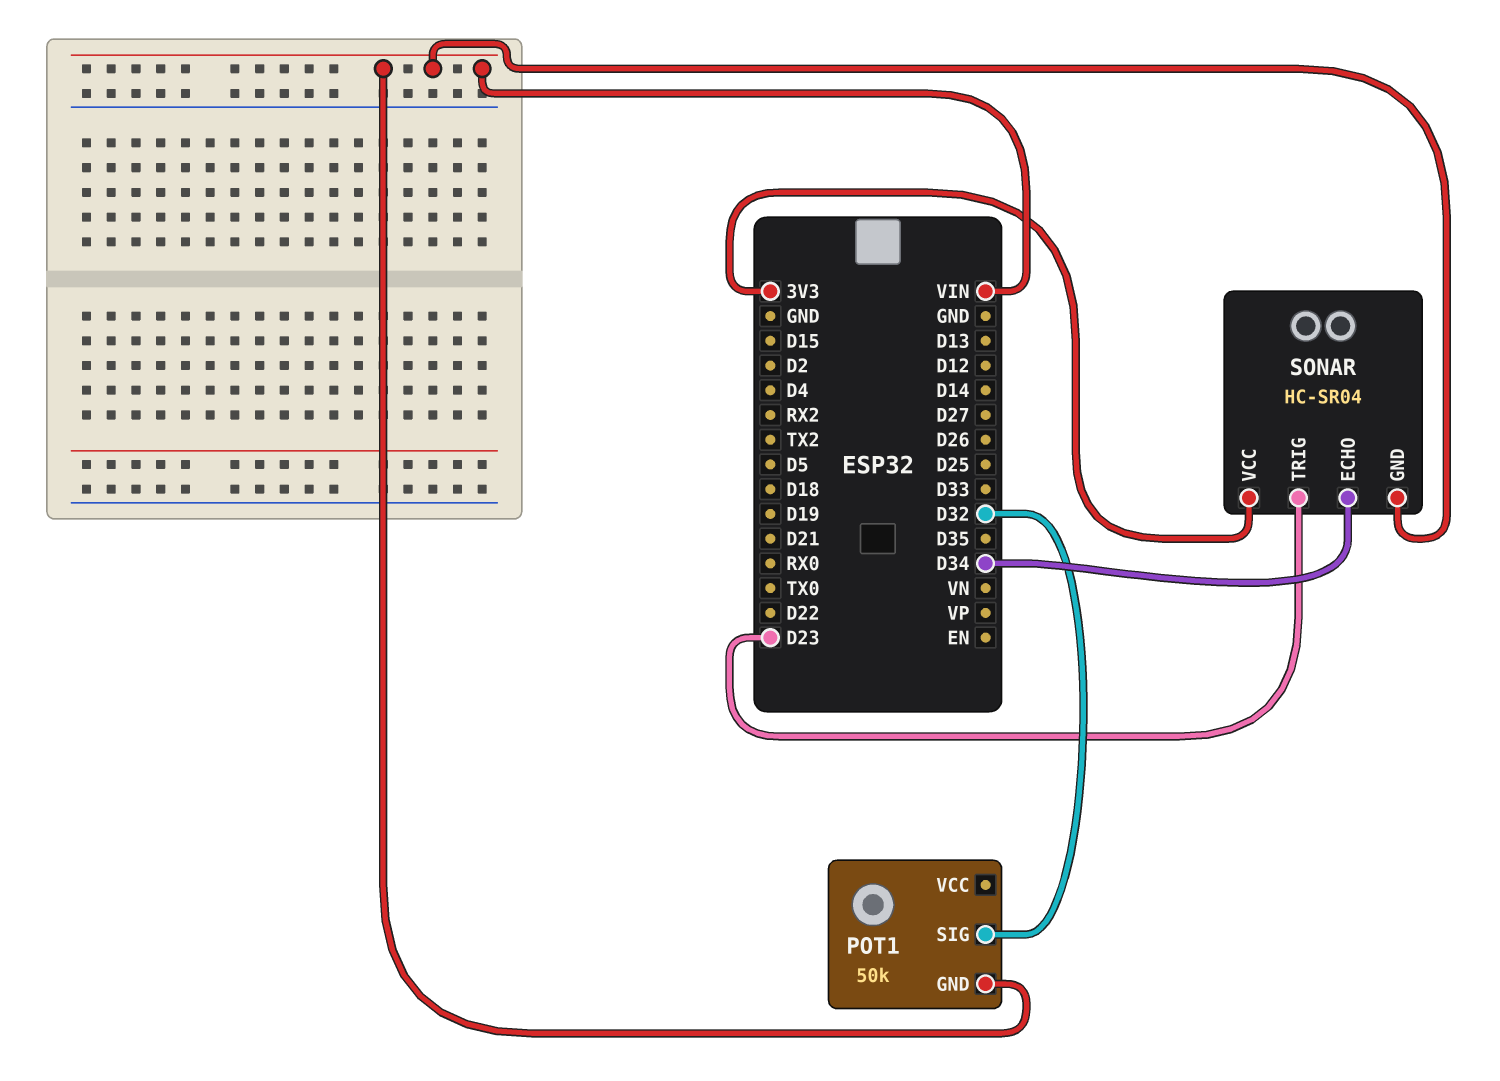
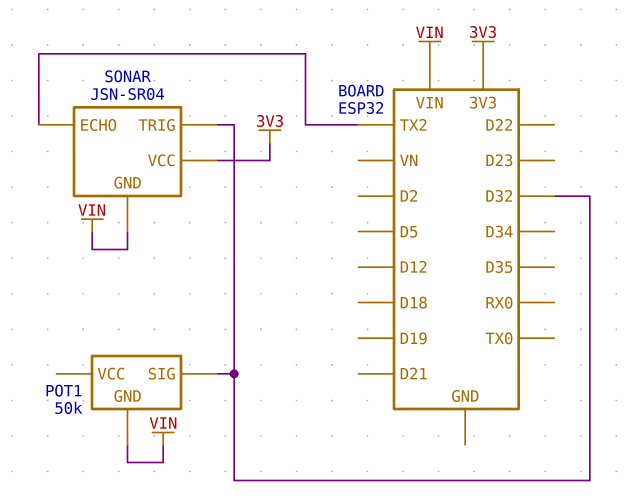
SONAR: HC-SR04 -> JSN-SR04
SONAR pin ECHO: D34 -> TX2
SONAR pin TRIG: D23 -> D32

